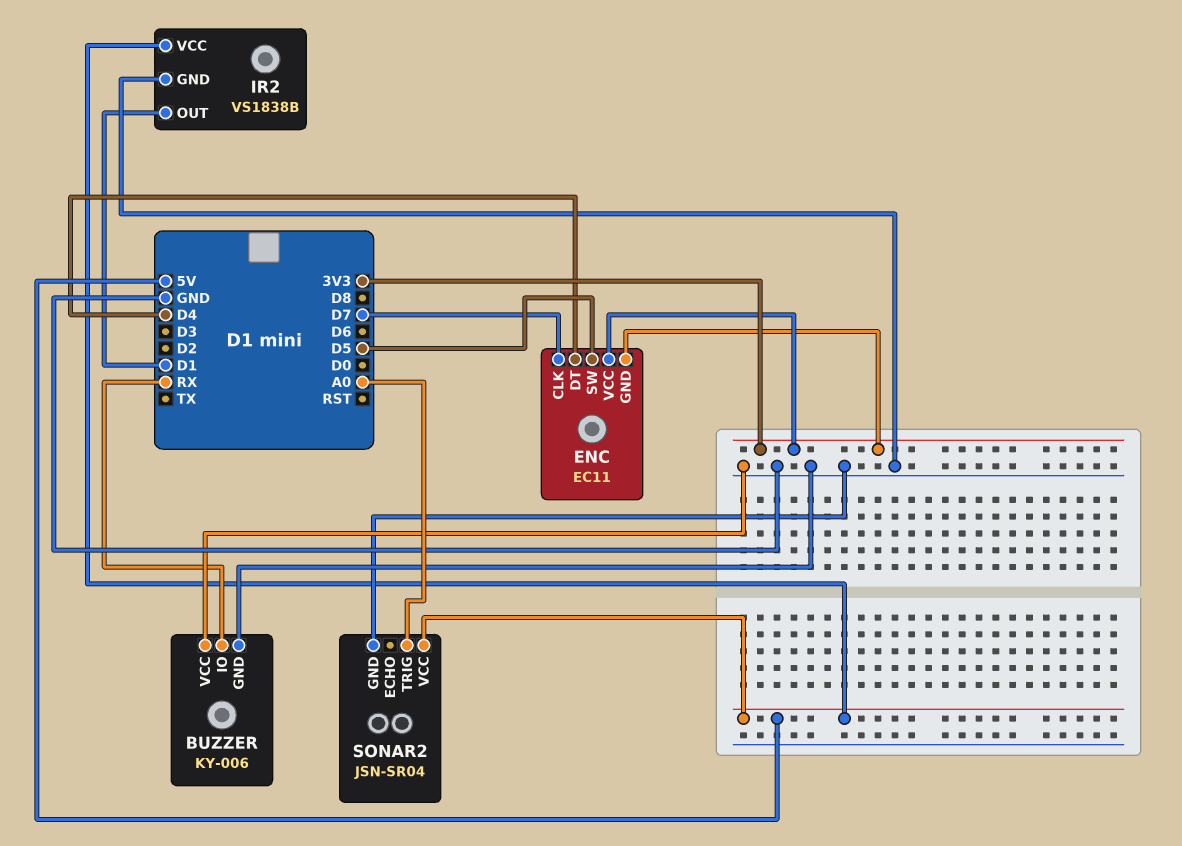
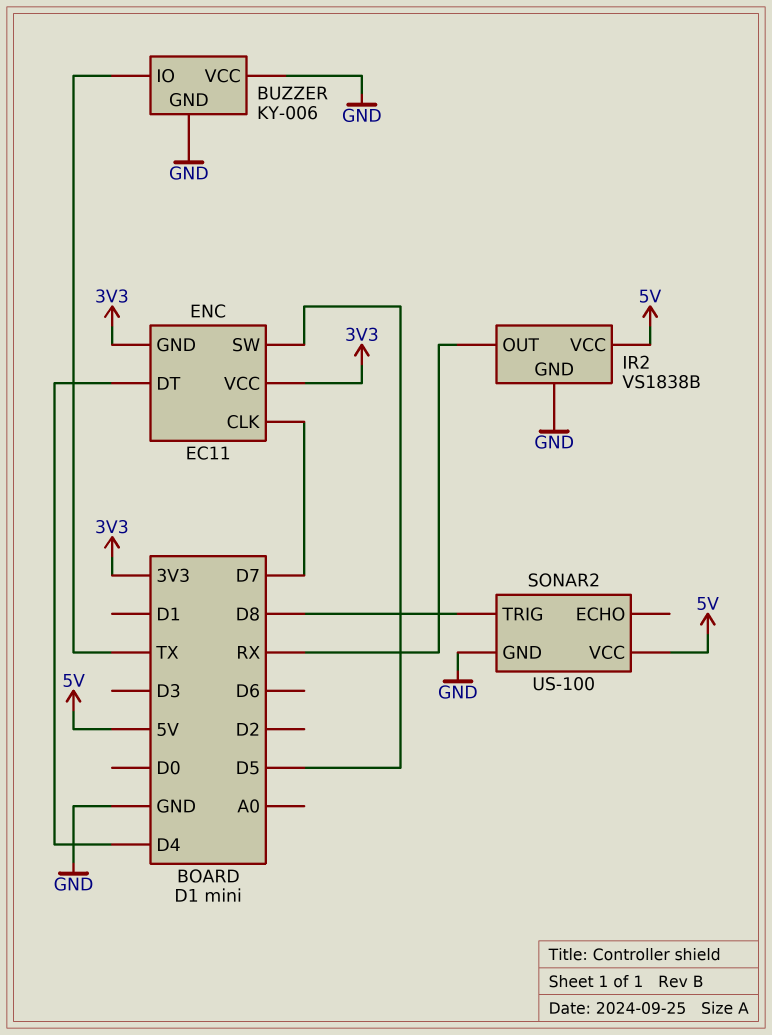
BUZZER pin IO: RX -> TX
IR2 pin OUT: D1 -> RX
SONAR2: JSN-SR04 -> US-100
SONAR2 pin TRIG: A0 -> D8

